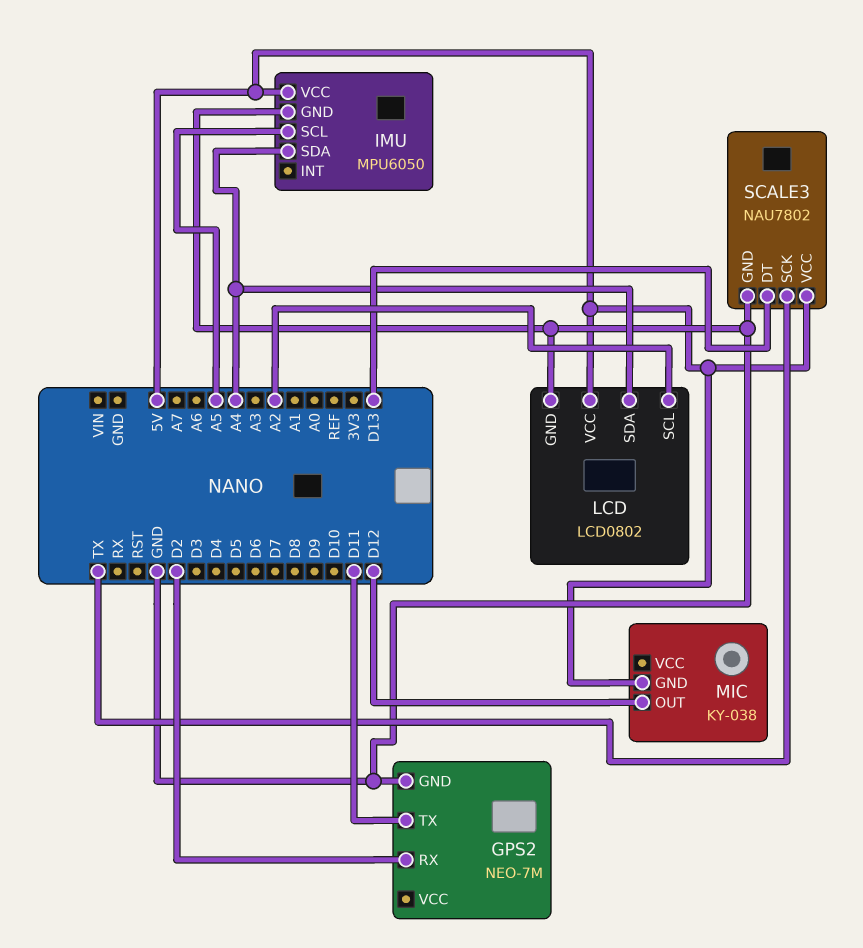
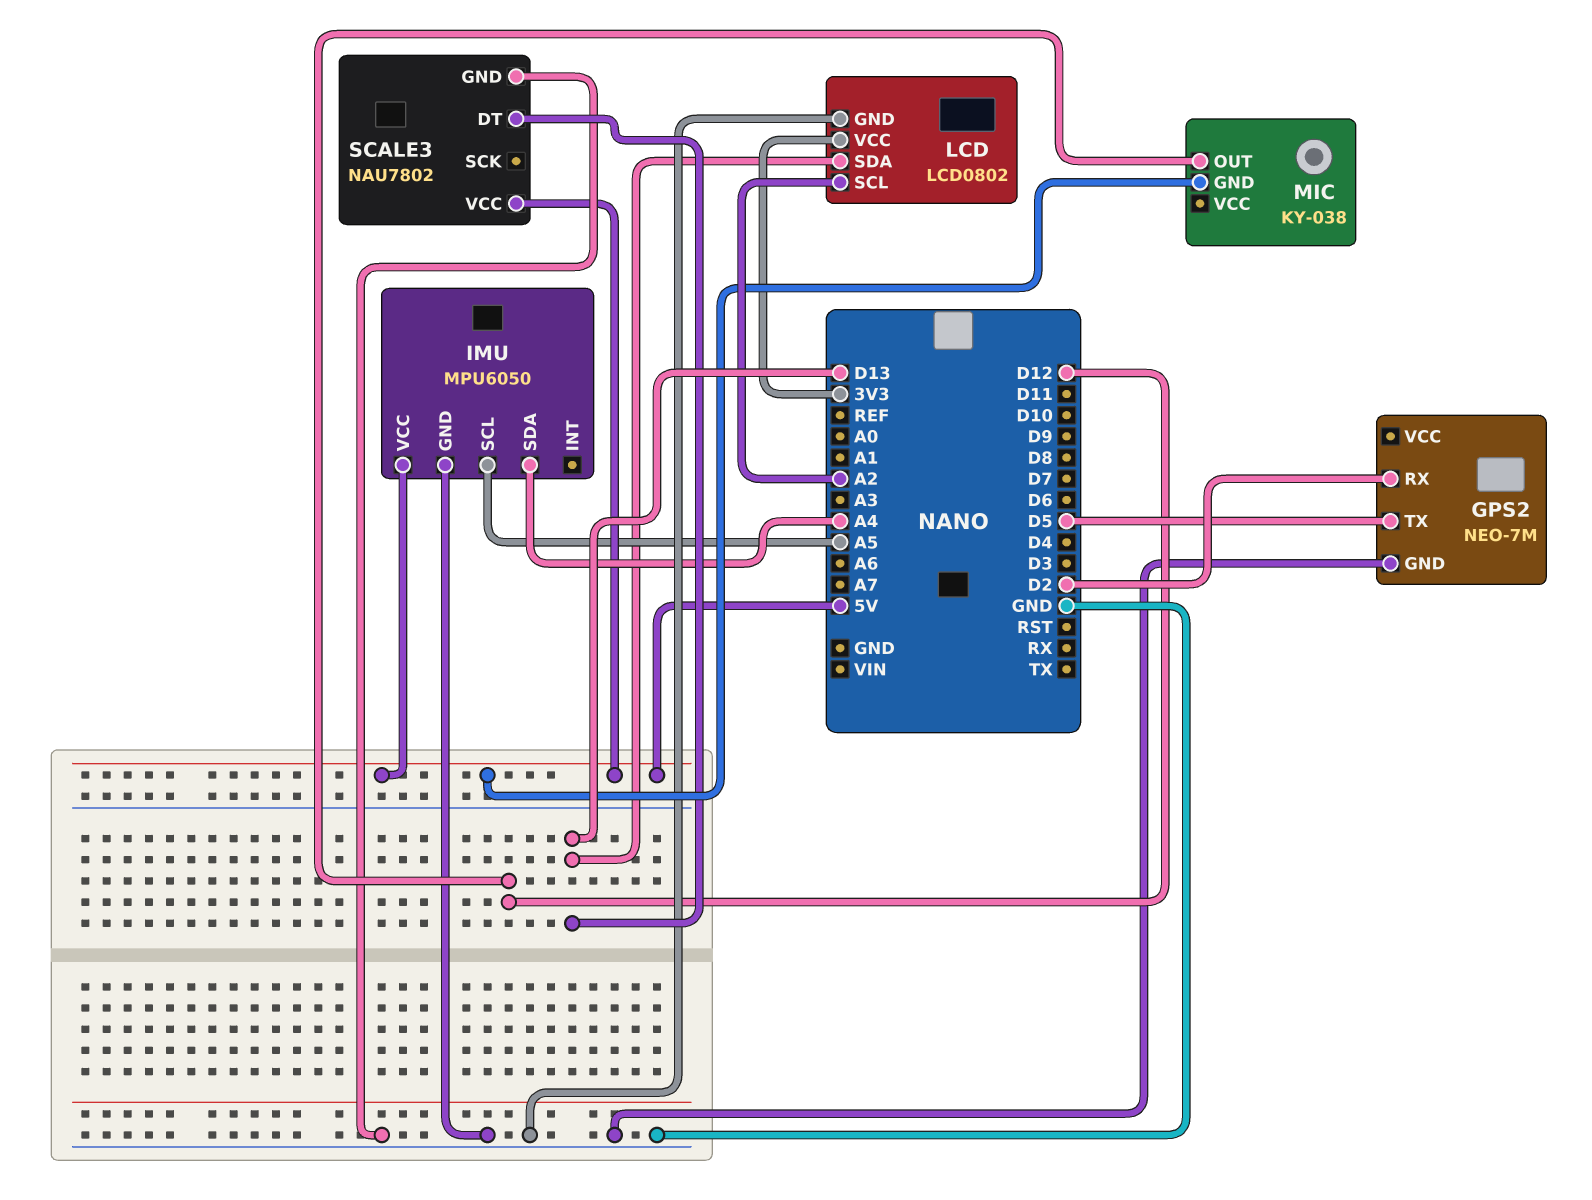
GPS2 pin TX: D11 -> D5
LCD pin SDA: A4 -> D13
LCD pin VCC: 5V -> 3V3
SCALE3 pin SCK: TX -> none

